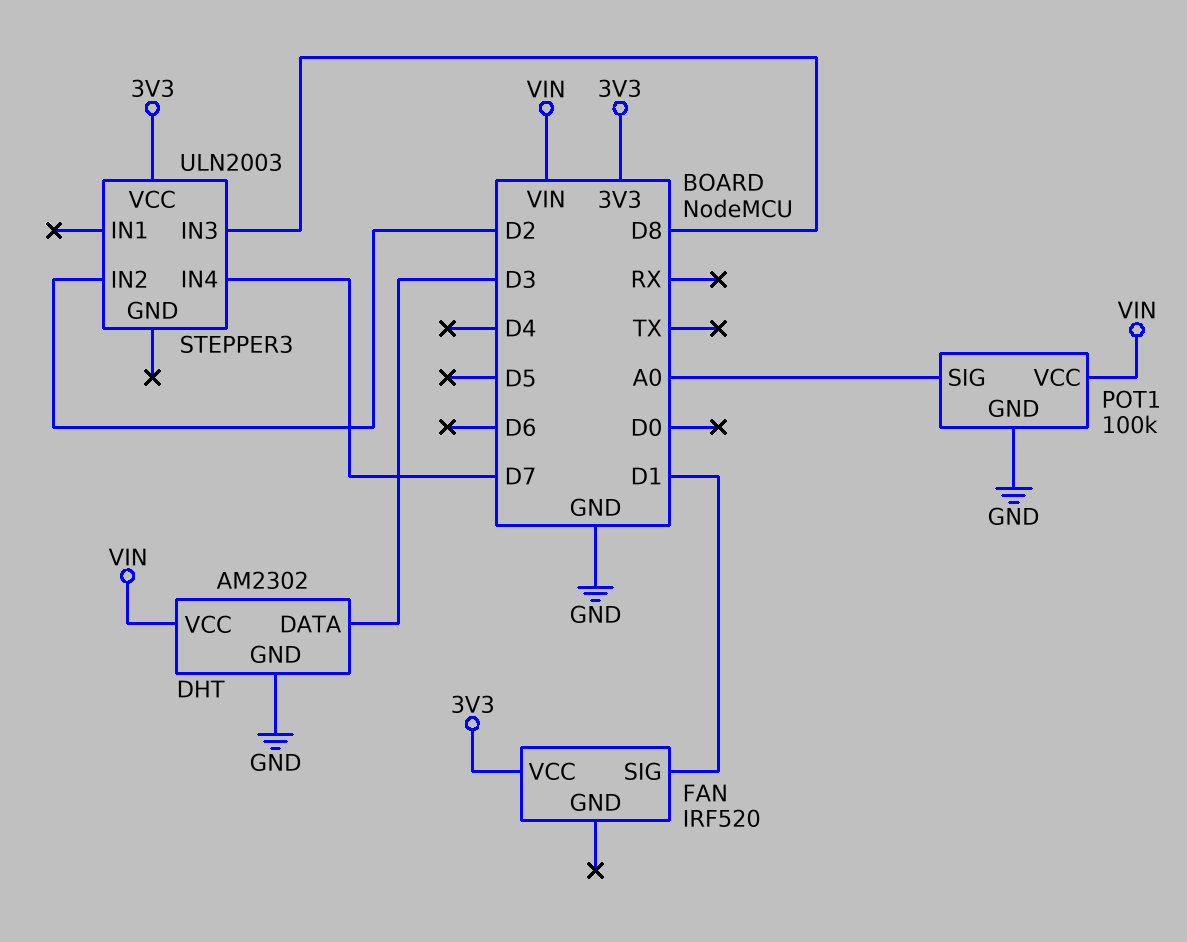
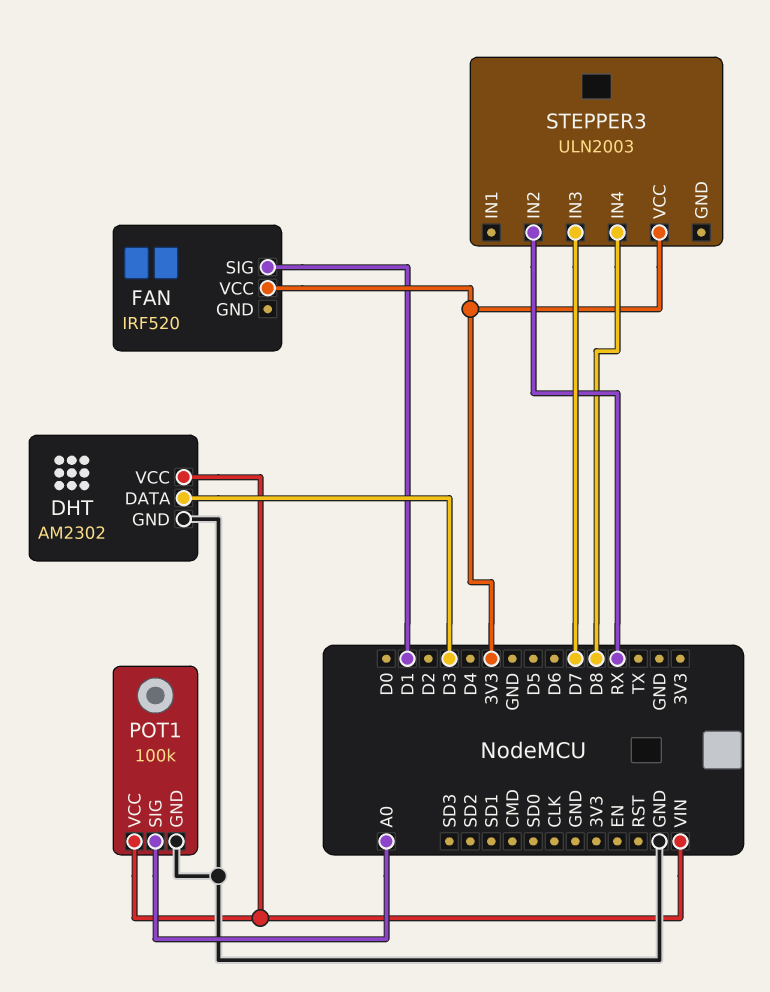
STEPPER3 pin IN2: D2 -> RX
STEPPER3 pin IN3: D8 -> D7
STEPPER3 pin IN4: D7 -> D8

